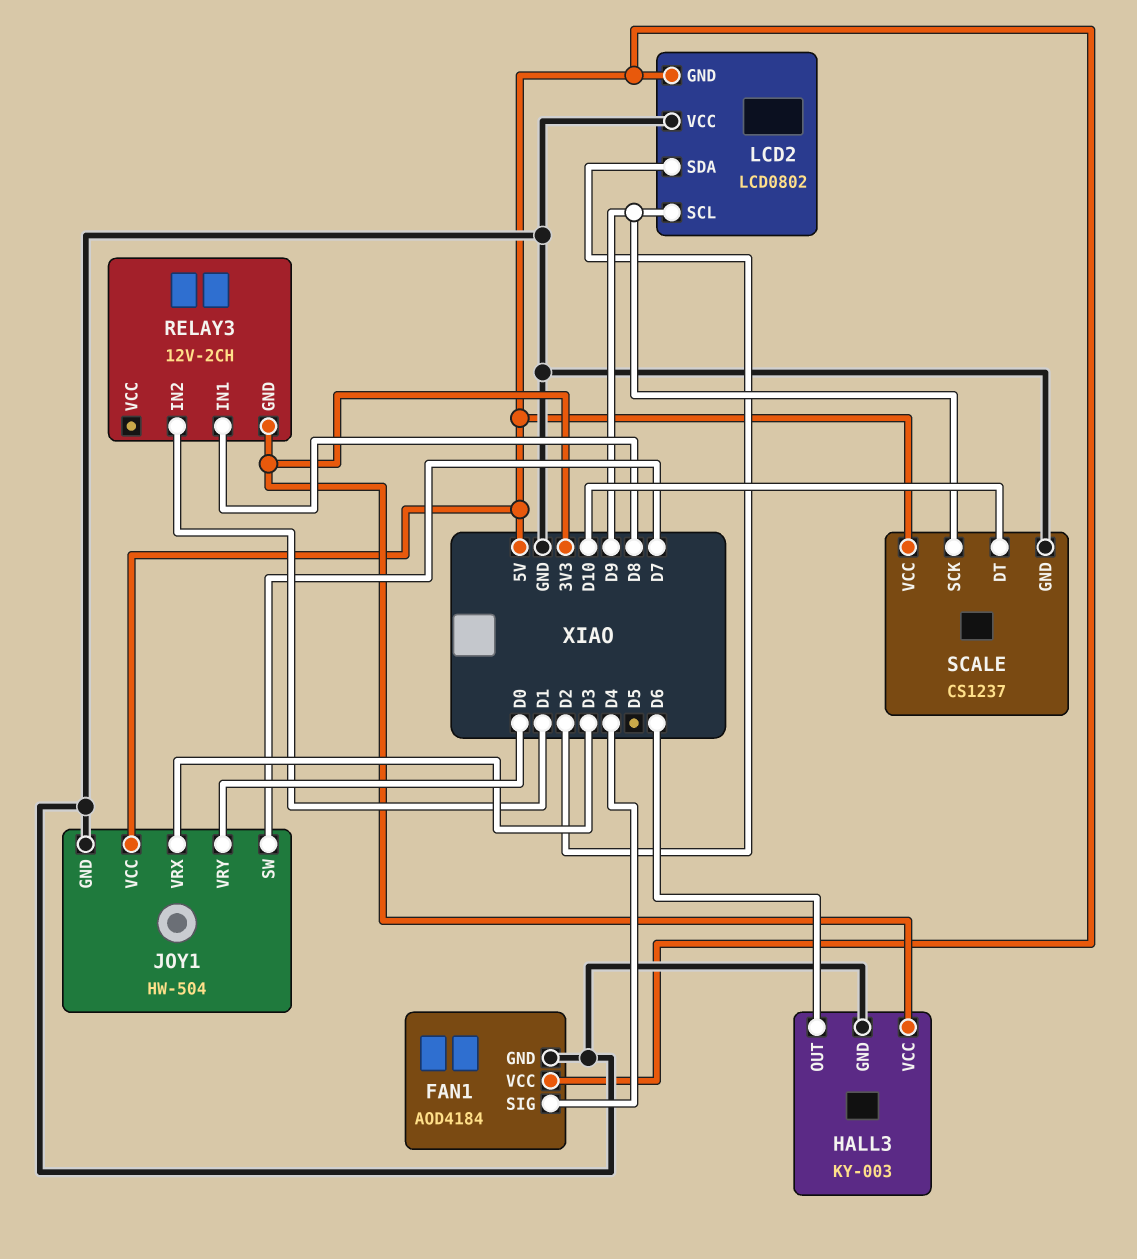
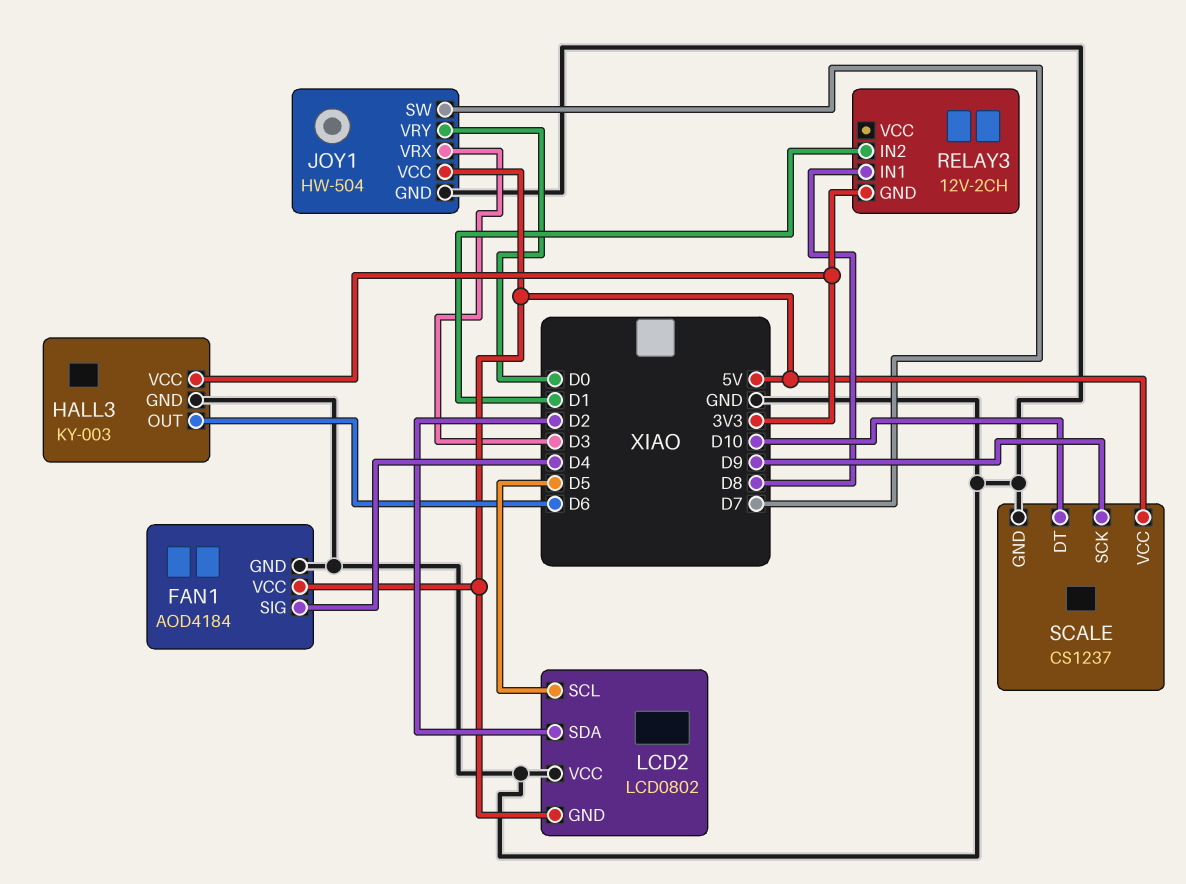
LCD2 pin SCL: D9 -> D5

